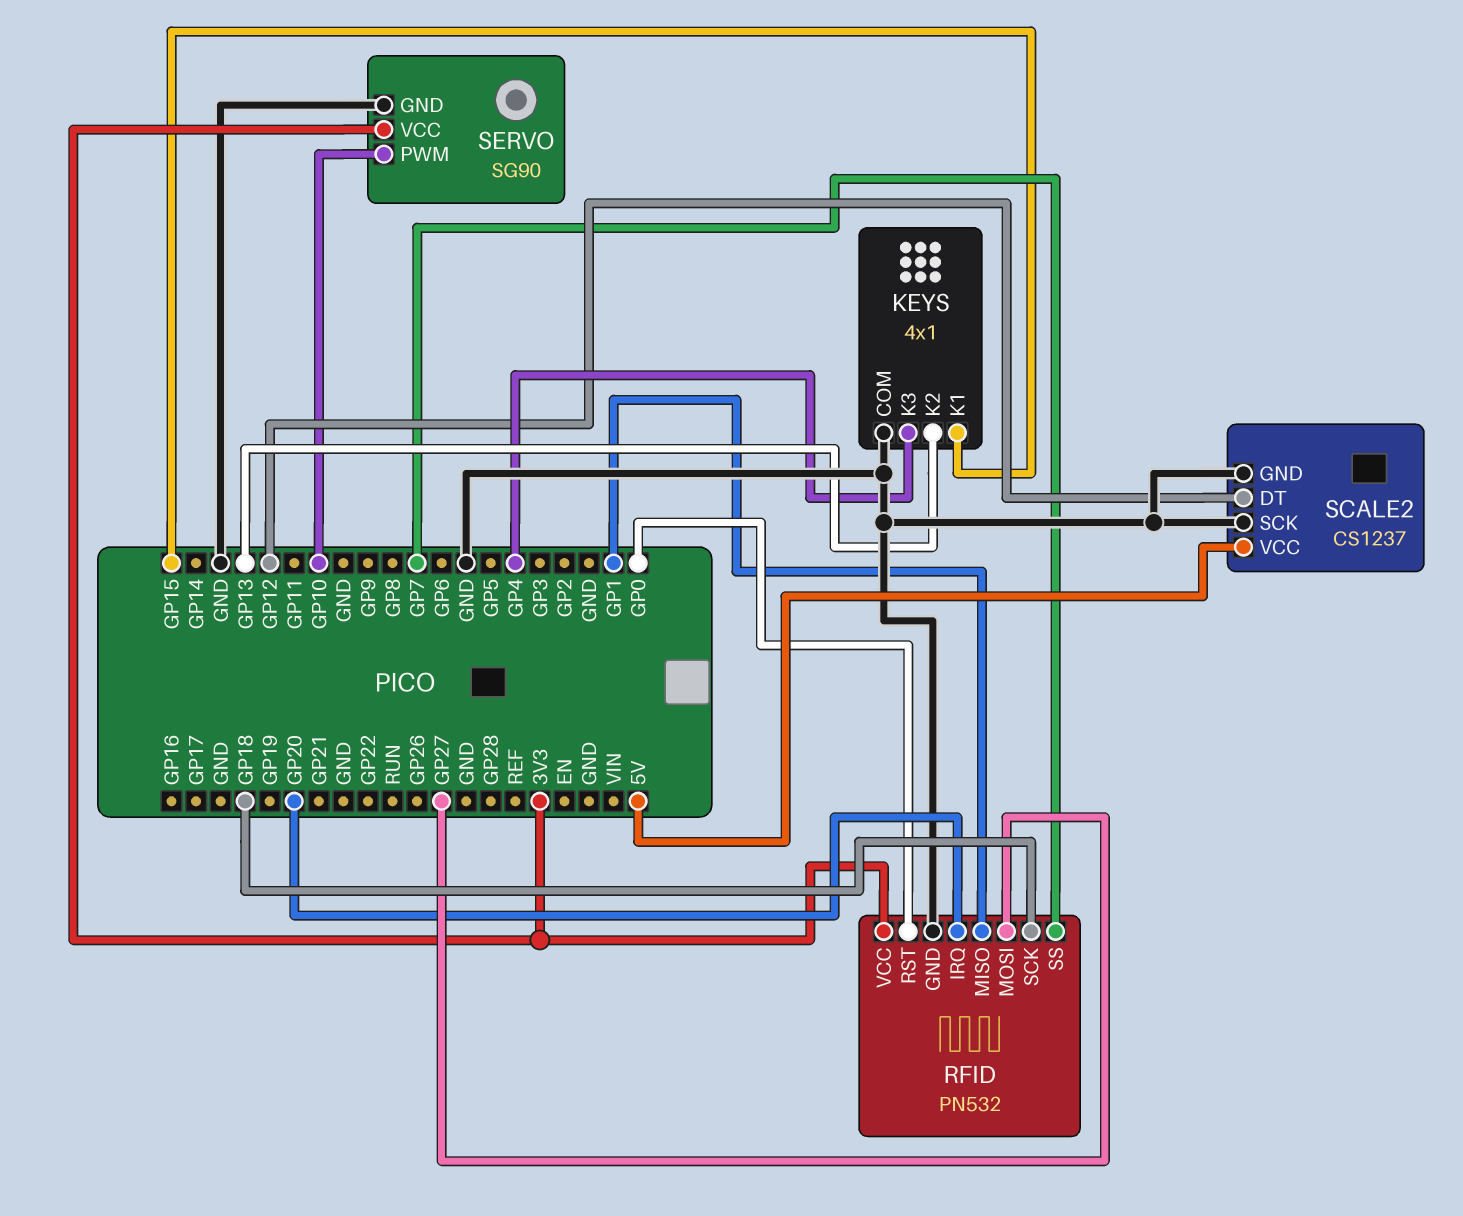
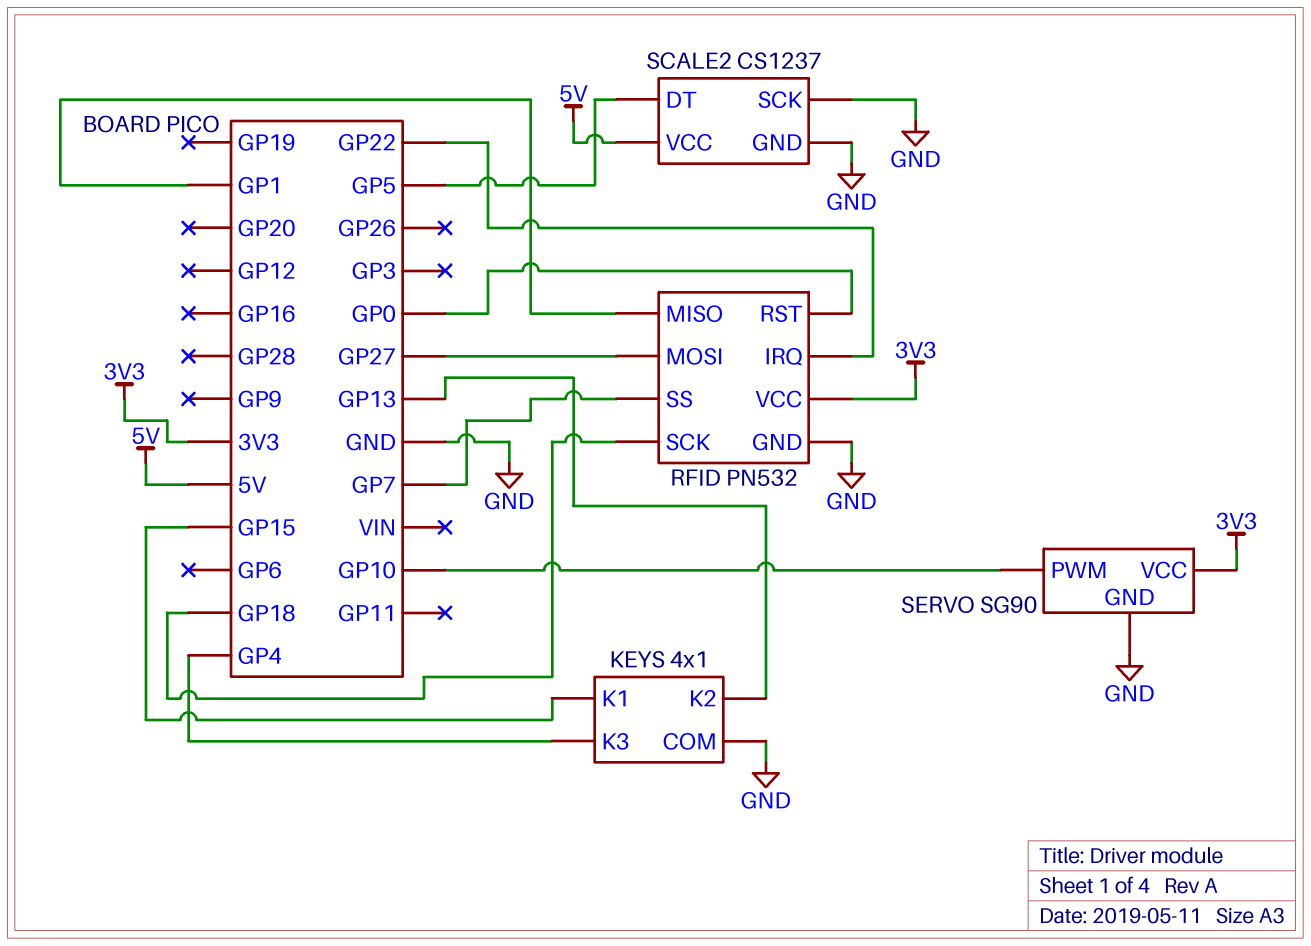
RFID pin IRQ: GP20 -> GP22
SCALE2 pin DT: GP12 -> GP5

